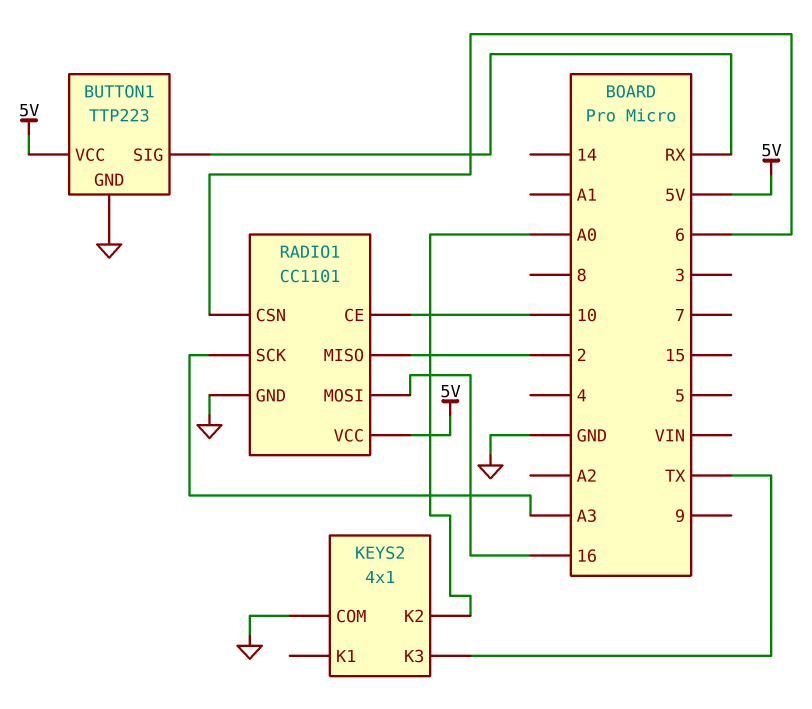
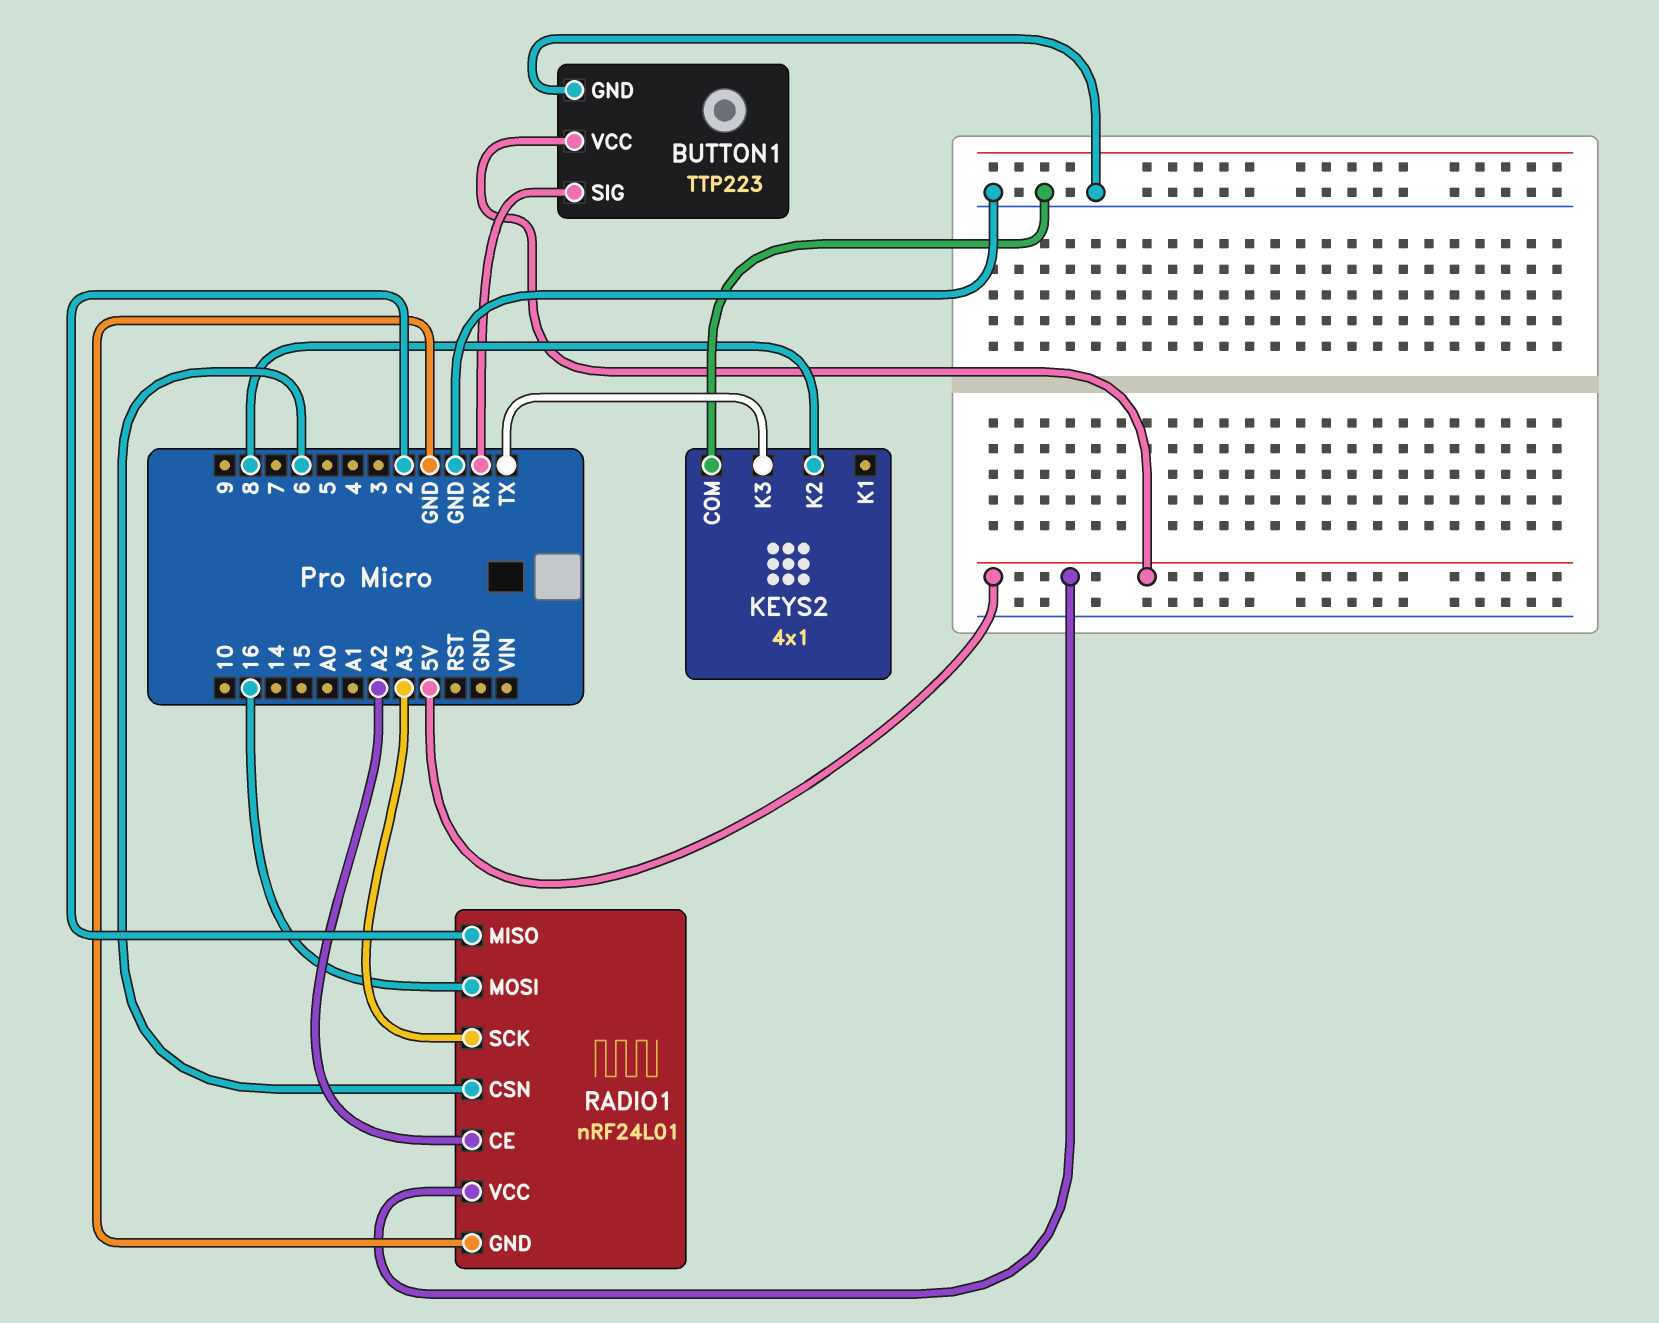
KEYS2 pin K2: A0 -> 8
RADIO1: CC1101 -> nRF24L01
RADIO1 pin CE: 10 -> A2

